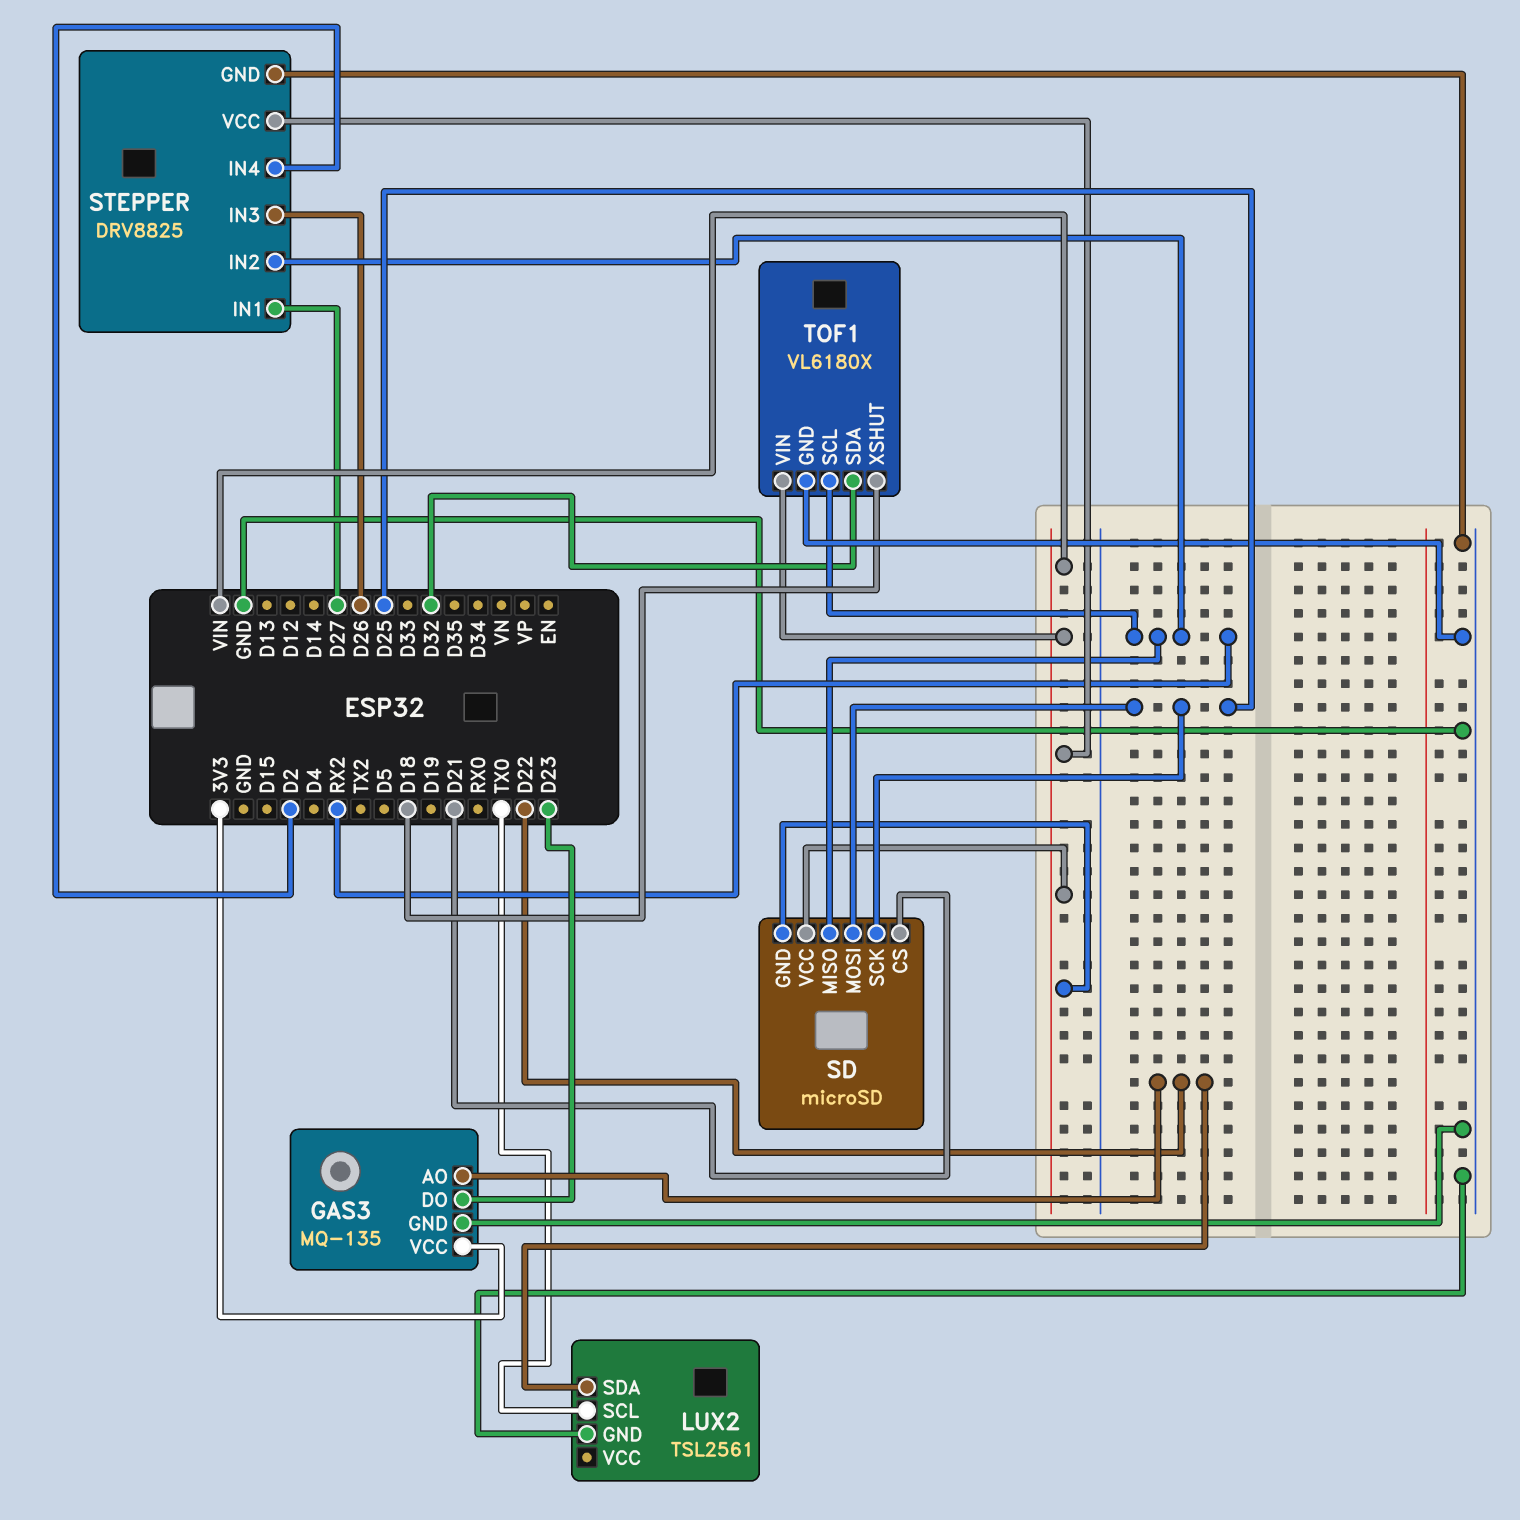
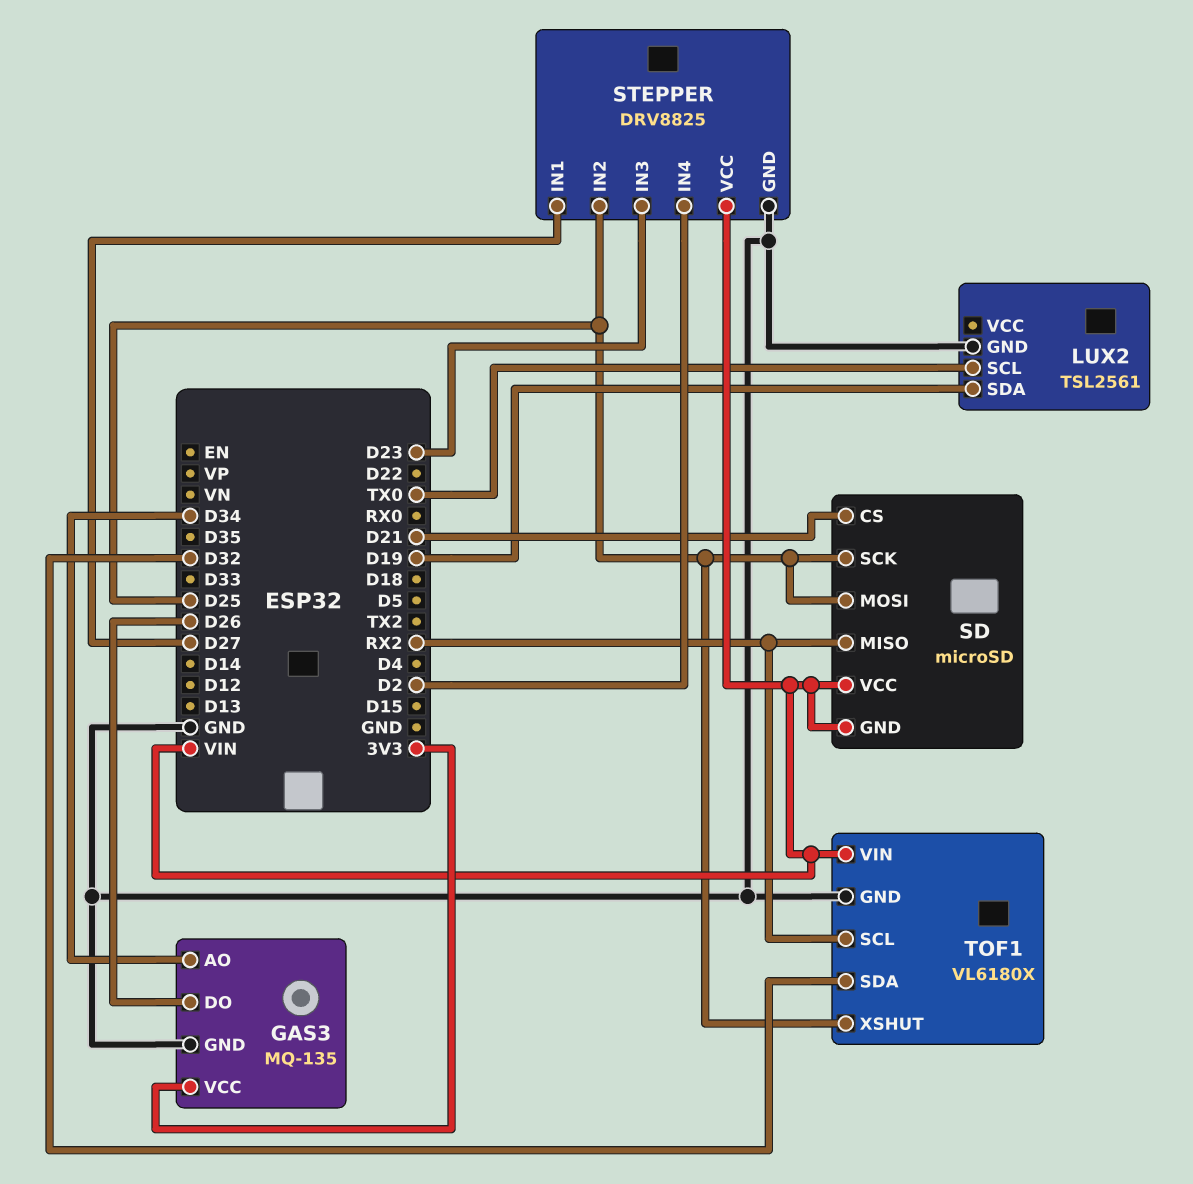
GAS3 pin AO: D22 -> D34
GAS3 pin DO: D23 -> D26
LUX2 pin SDA: D22 -> D19
STEPPER pin IN2: RX2 -> D25
STEPPER pin IN3: D26 -> D23
TOF1 pin XSHUT: D18 -> D25

